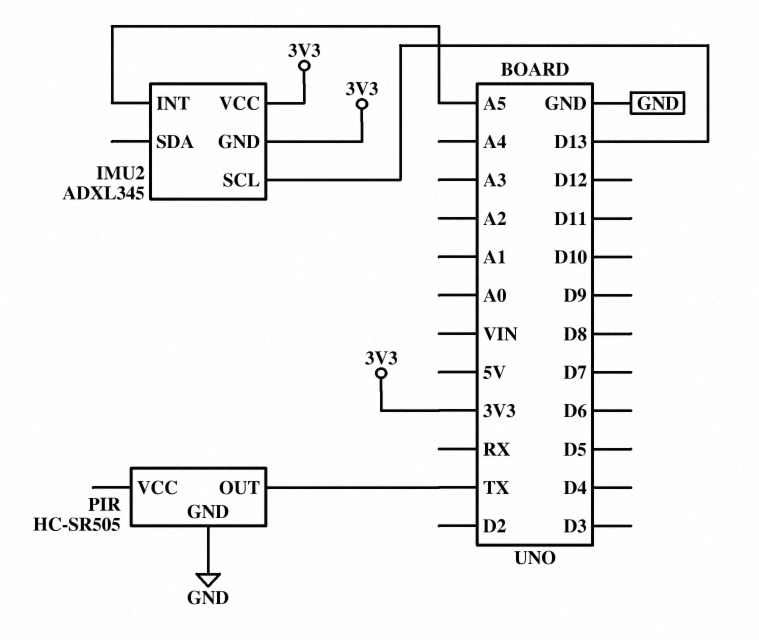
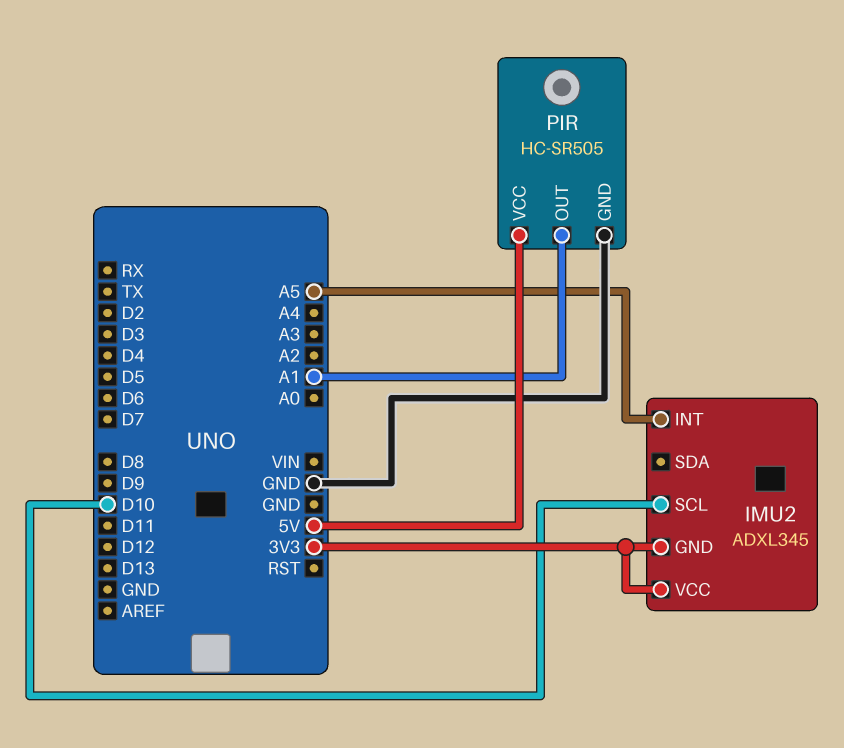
IMU2 pin SCL: D13 -> D10
PIR pin OUT: TX -> A1
PIR pin VCC: none -> 5V

